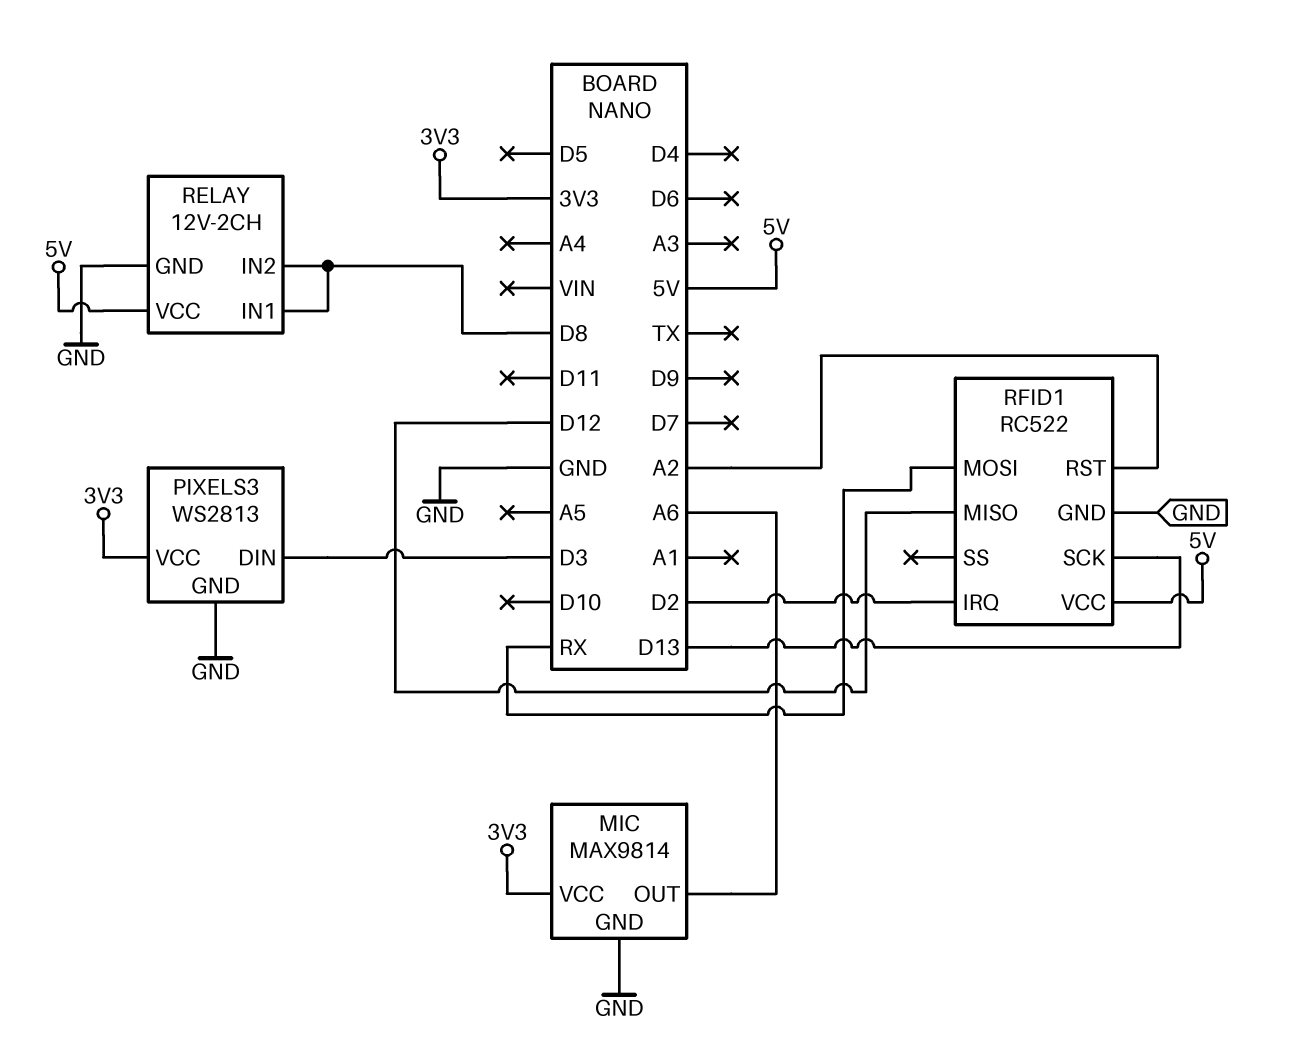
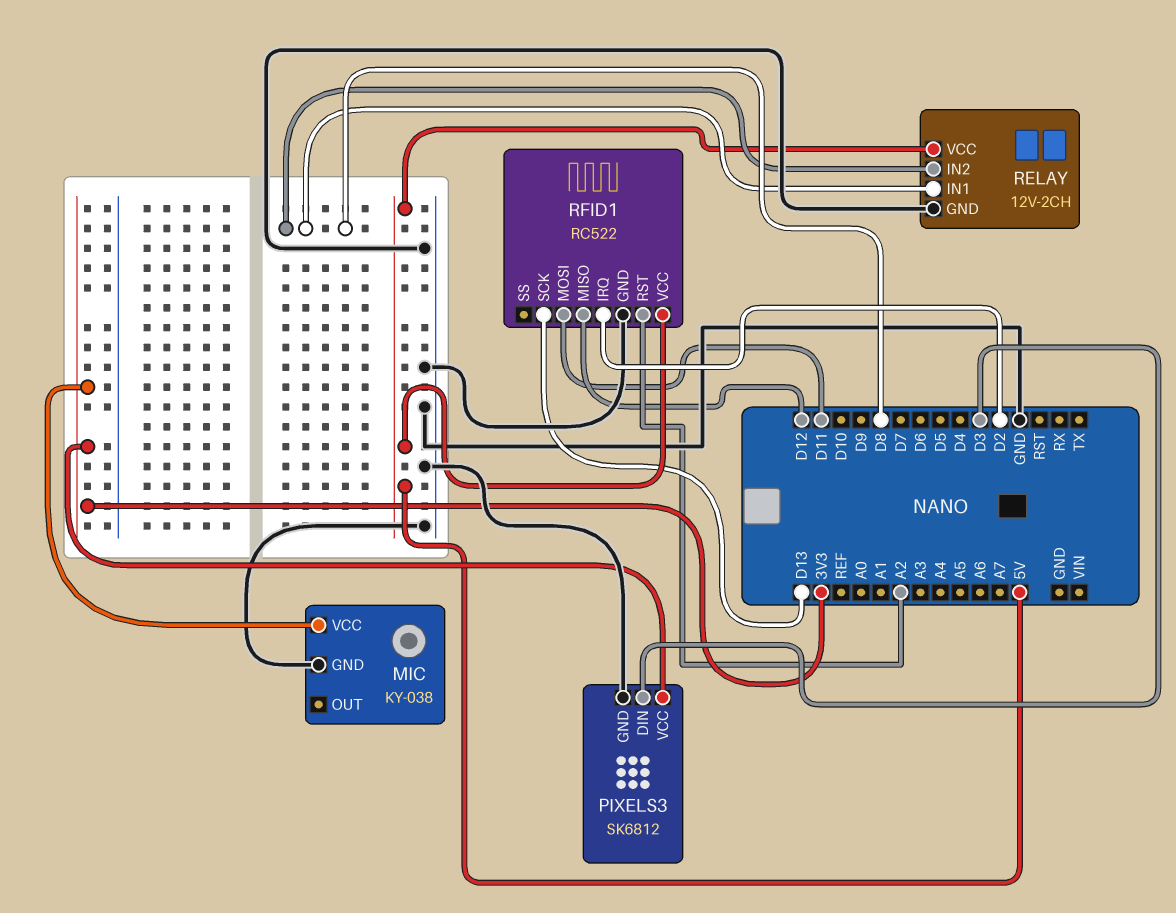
MIC: MAX9814 -> KY-038
MIC pin OUT: A6 -> none
PIXELS3: WS2813 -> SK6812
RFID1 pin MOSI: RX -> D11

